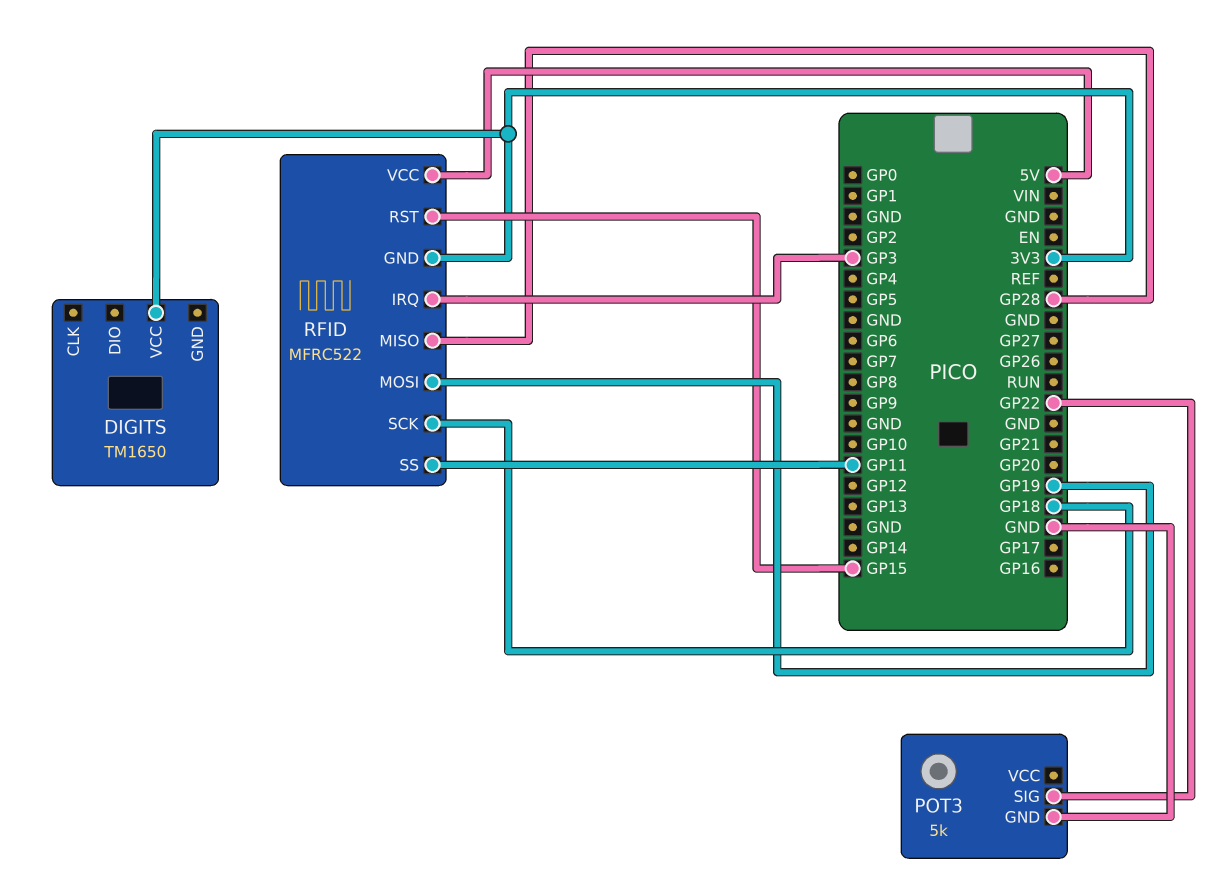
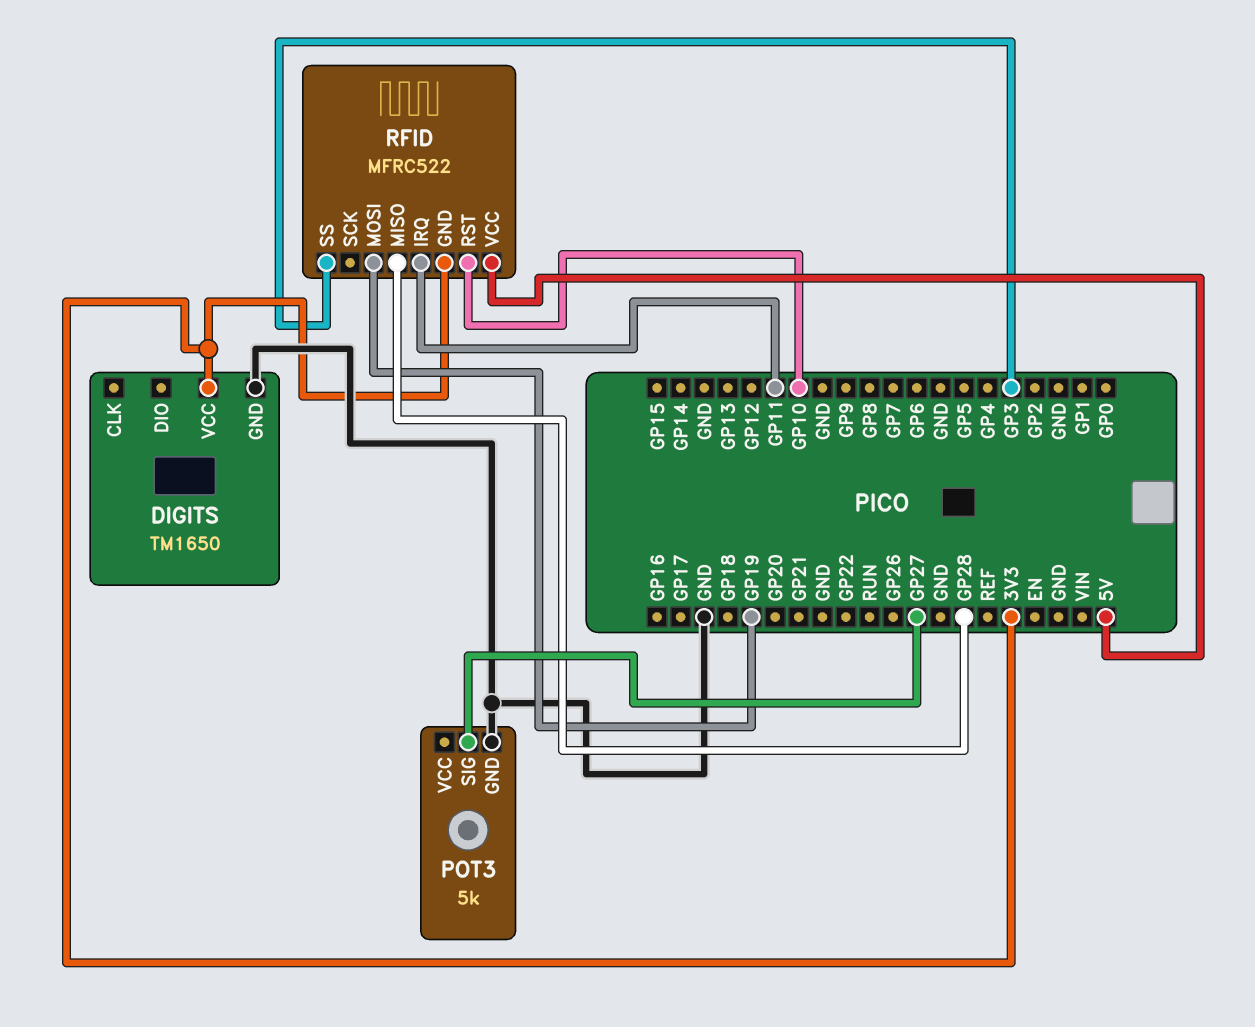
DIGITS pin GND: none -> GND
POT3 pin SIG: GP22 -> GP27
RFID pin IRQ: GP3 -> GP11
RFID pin RST: GP15 -> GP10
RFID pin SCK: GP18 -> none
RFID pin SS: GP11 -> GP3

